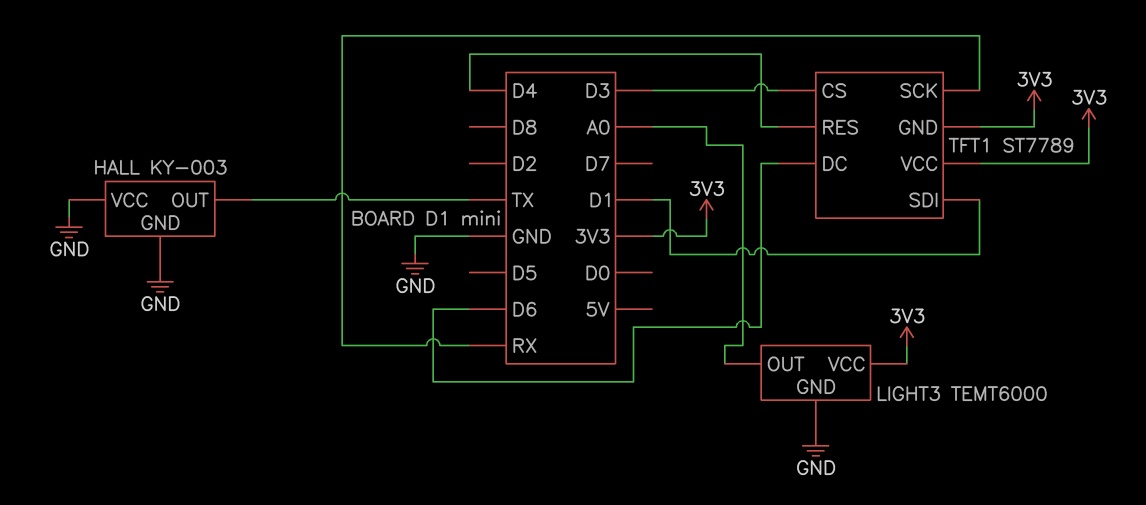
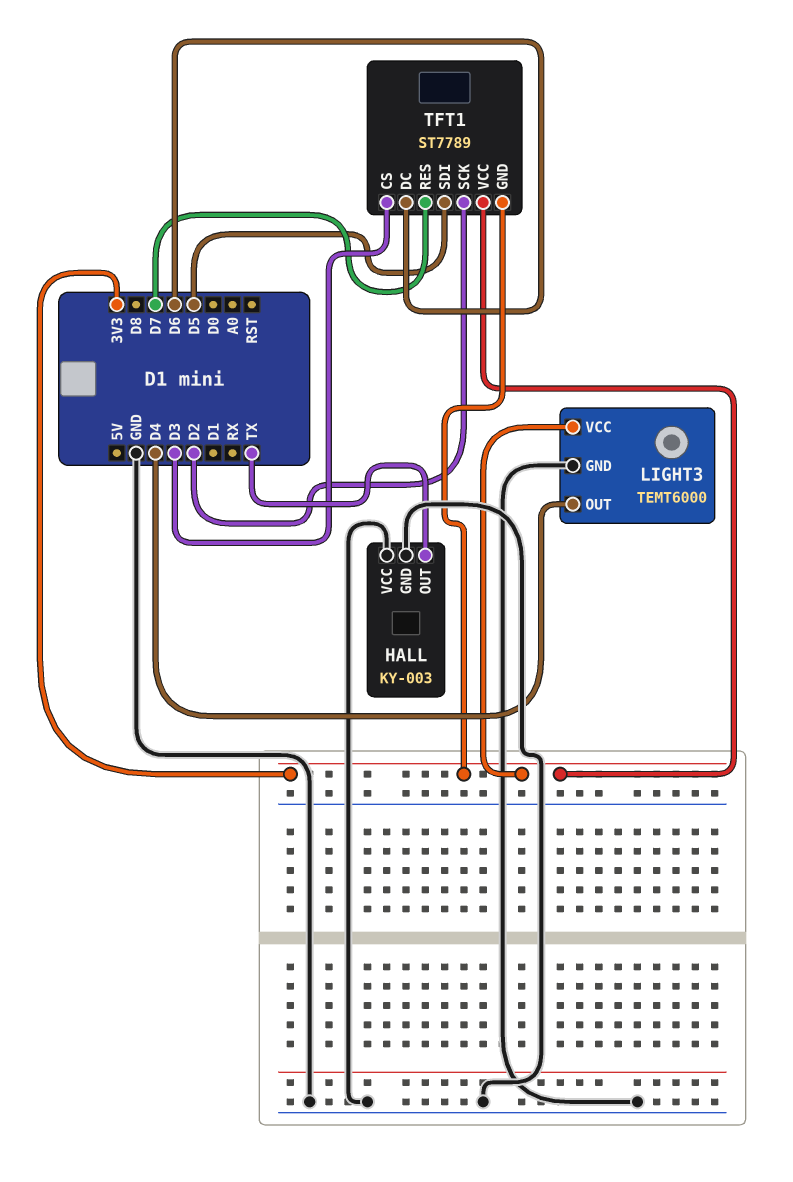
LIGHT3 pin OUT: A0 -> D4
TFT1 pin RES: D4 -> D7
TFT1 pin SCK: RX -> D2
TFT1 pin SDI: D1 -> D5

